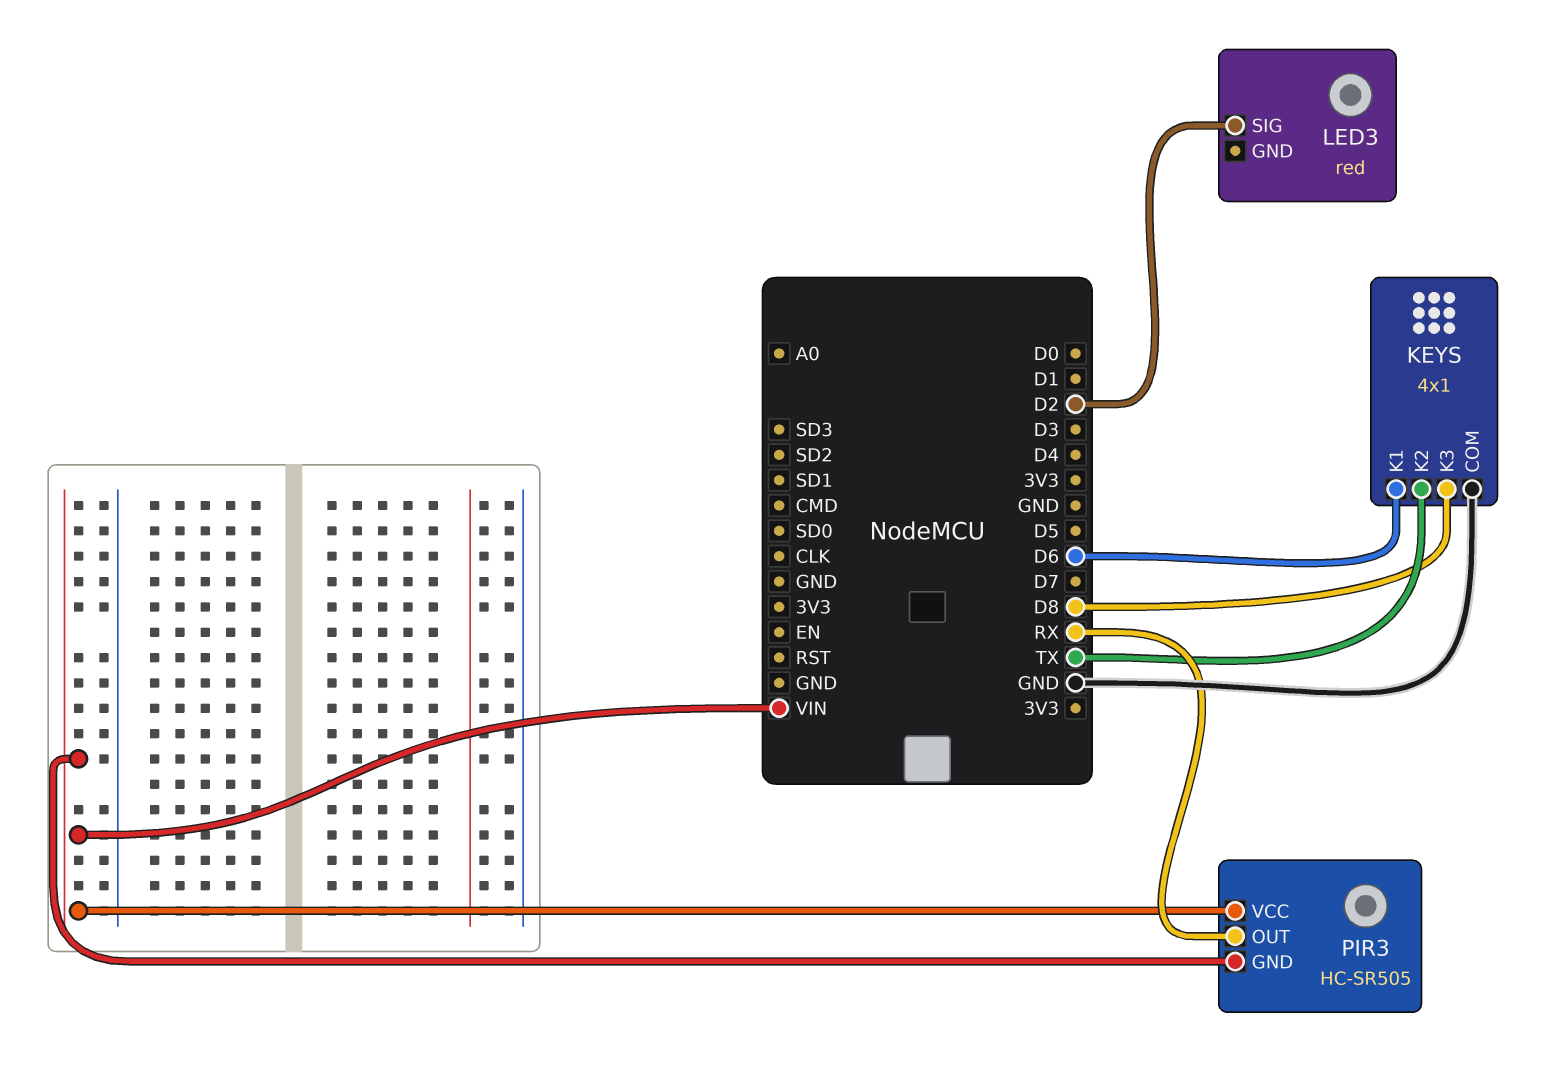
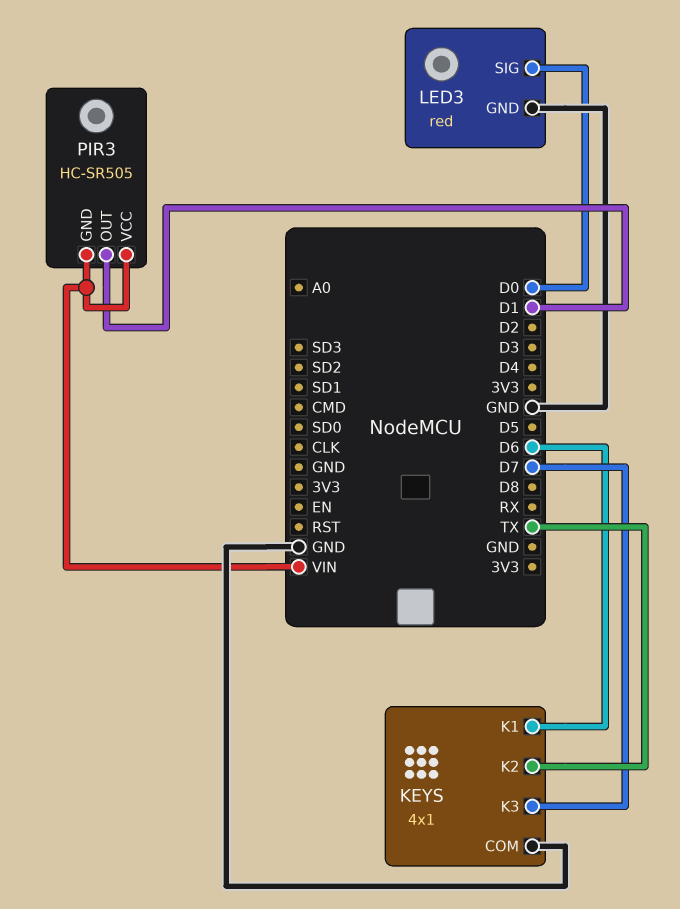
KEYS pin K3: D8 -> D7
LED3 pin GND: none -> GND
LED3 pin SIG: D2 -> D0
PIR3 pin OUT: RX -> D1

